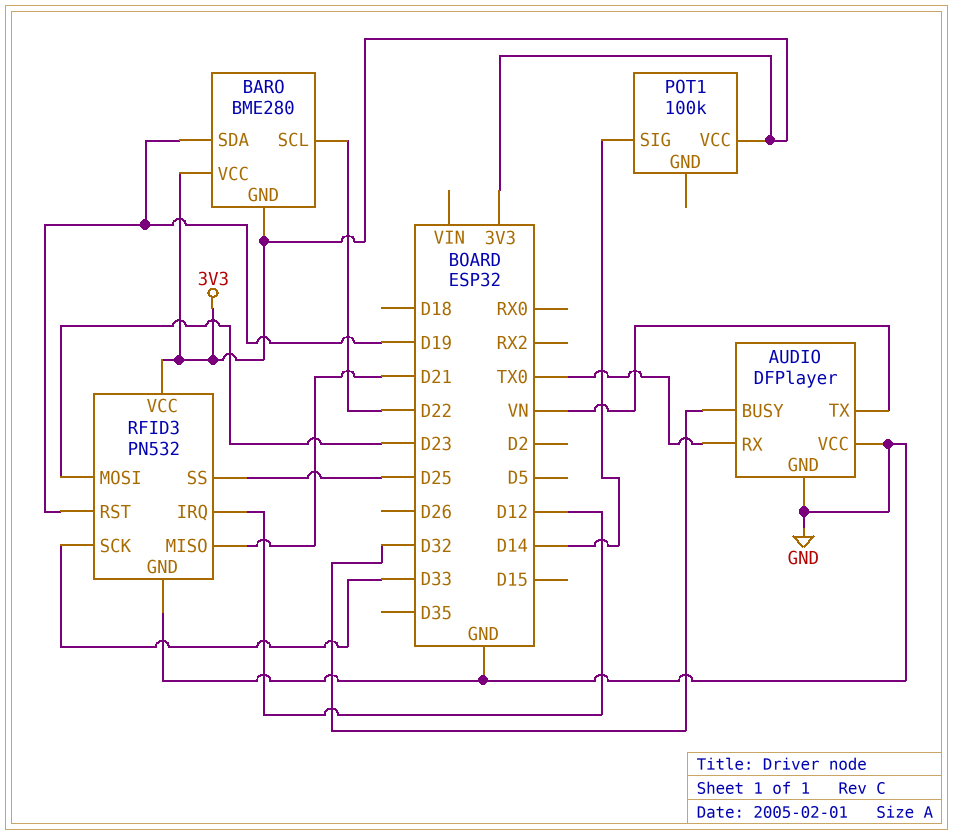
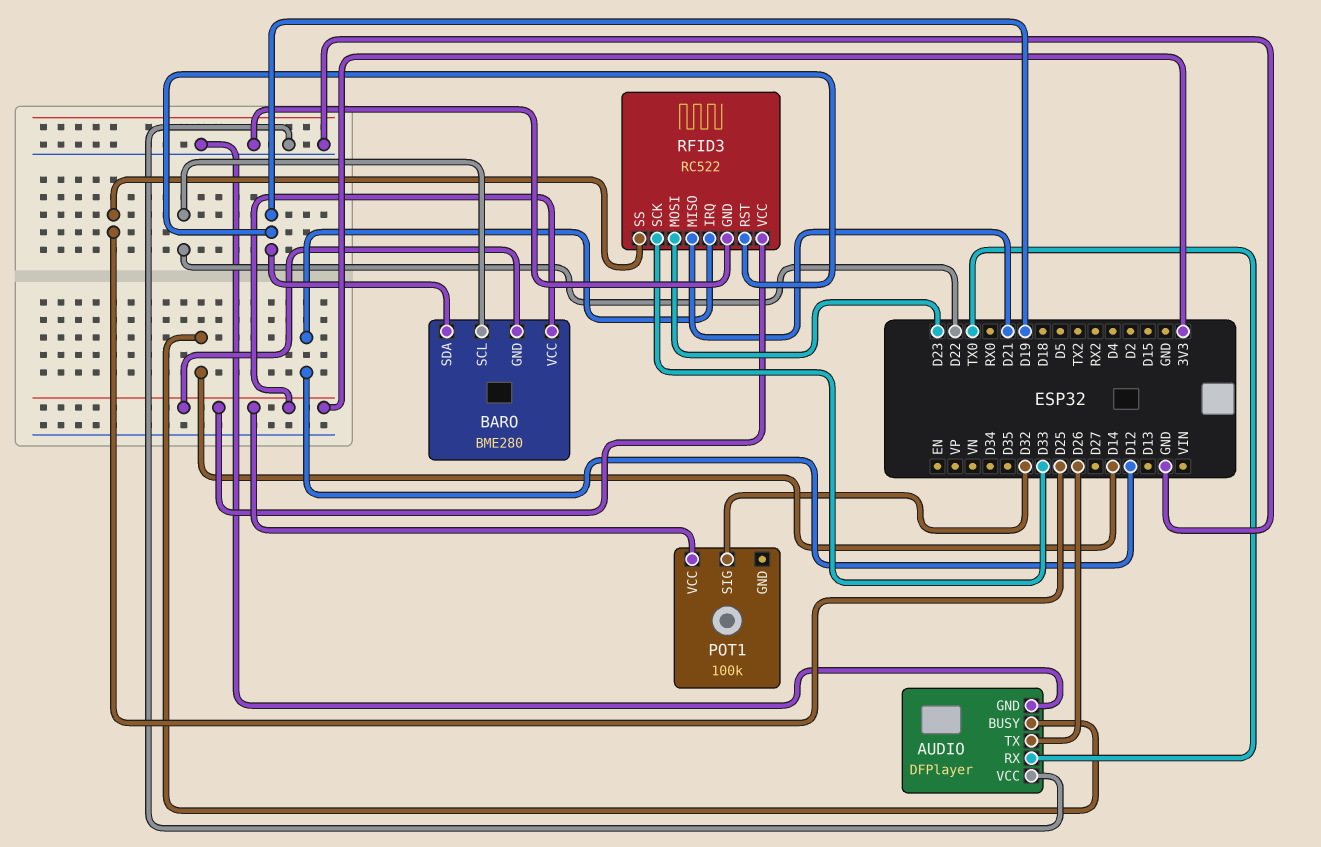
AUDIO pin BUSY: D32 -> D14
AUDIO pin TX: VN -> D26
POT1 pin SIG: D14 -> D32
RFID3: PN532 -> RC522

